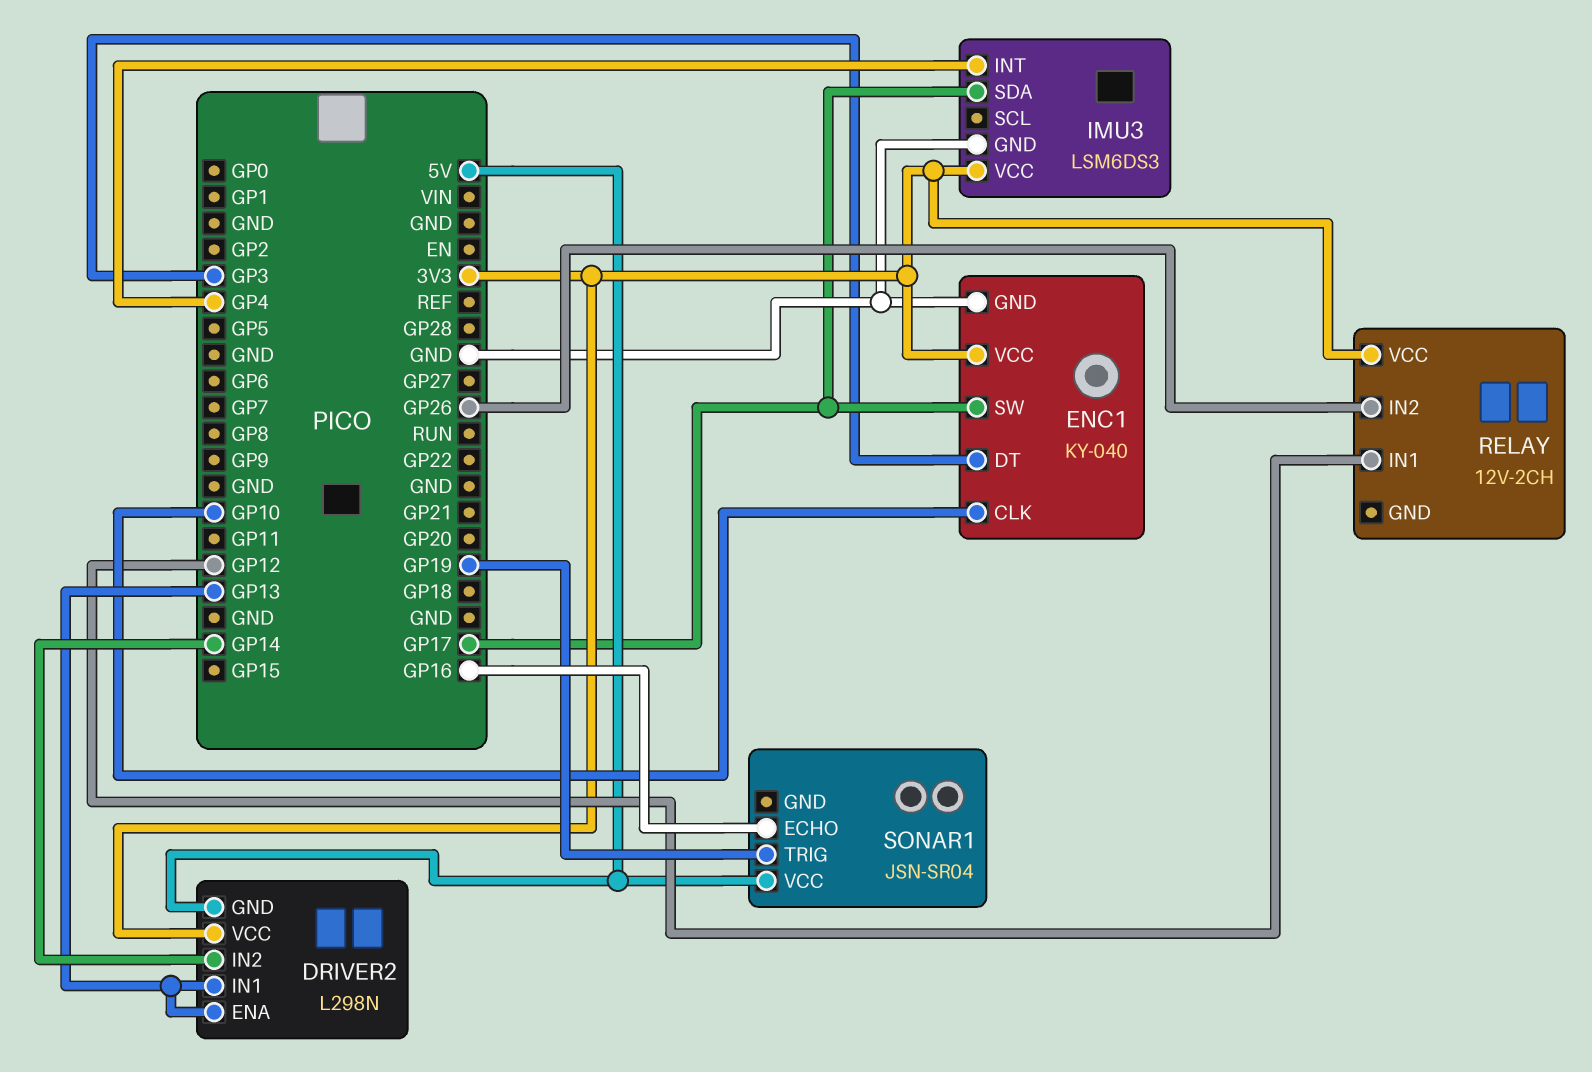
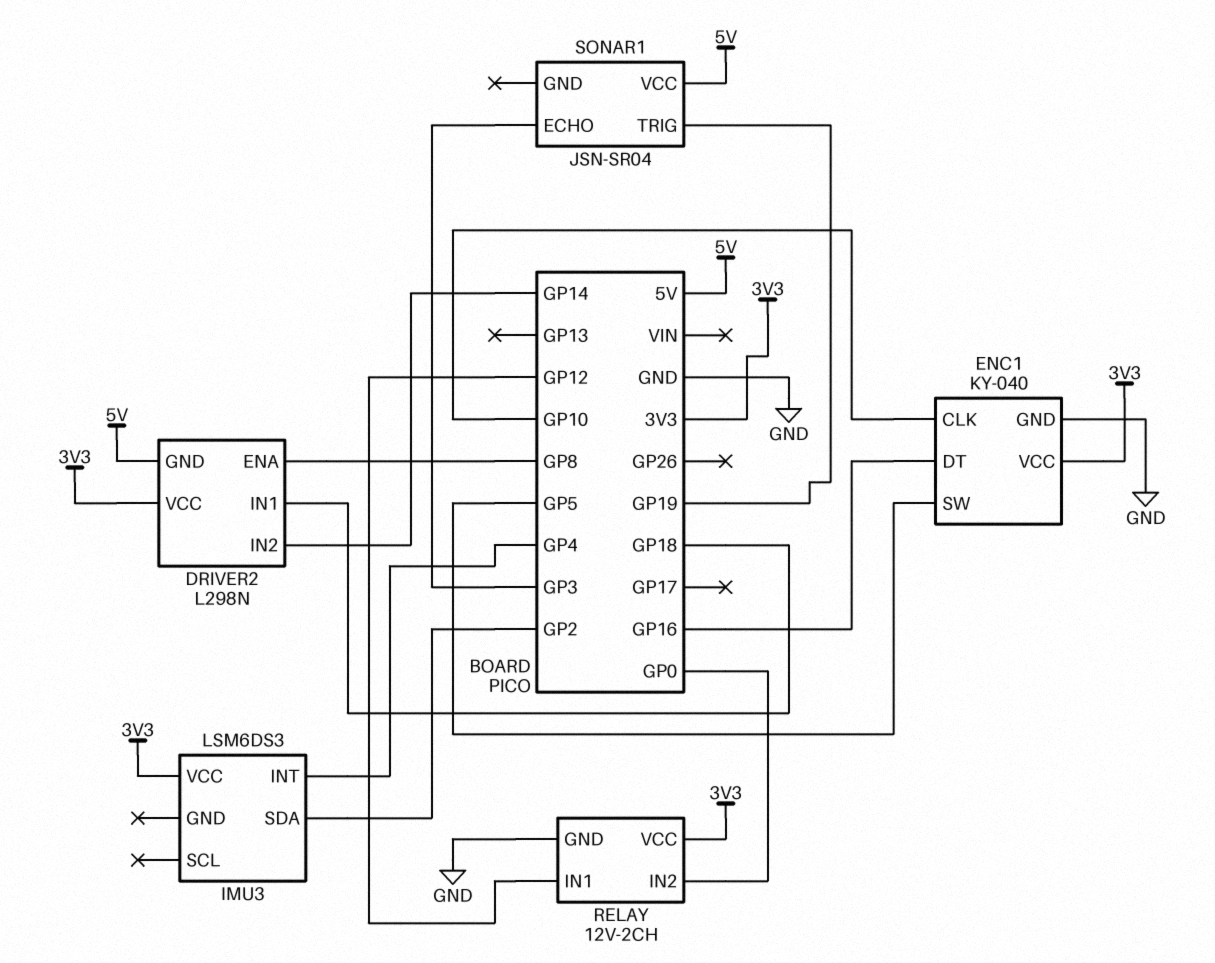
DRIVER2 pin ENA: GP13 -> GP8
DRIVER2 pin IN1: GP13 -> GP18
ENC1 pin DT: GP3 -> GP16
ENC1 pin SW: GP17 -> GP5
IMU3 pin GND: GND -> none
IMU3 pin SDA: GP17 -> GP2
RELAY pin GND: none -> GND
RELAY pin IN2: GP26 -> GP0
SONAR1 pin ECHO: GP16 -> GP3

